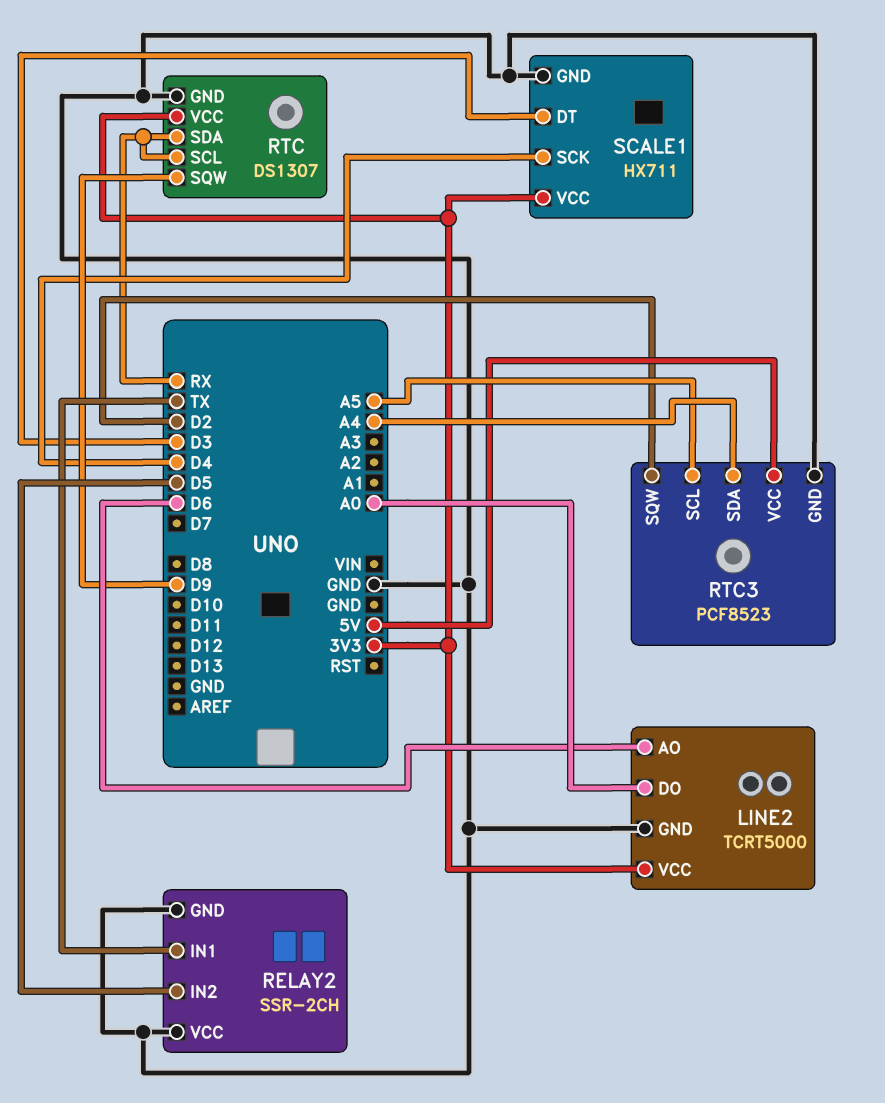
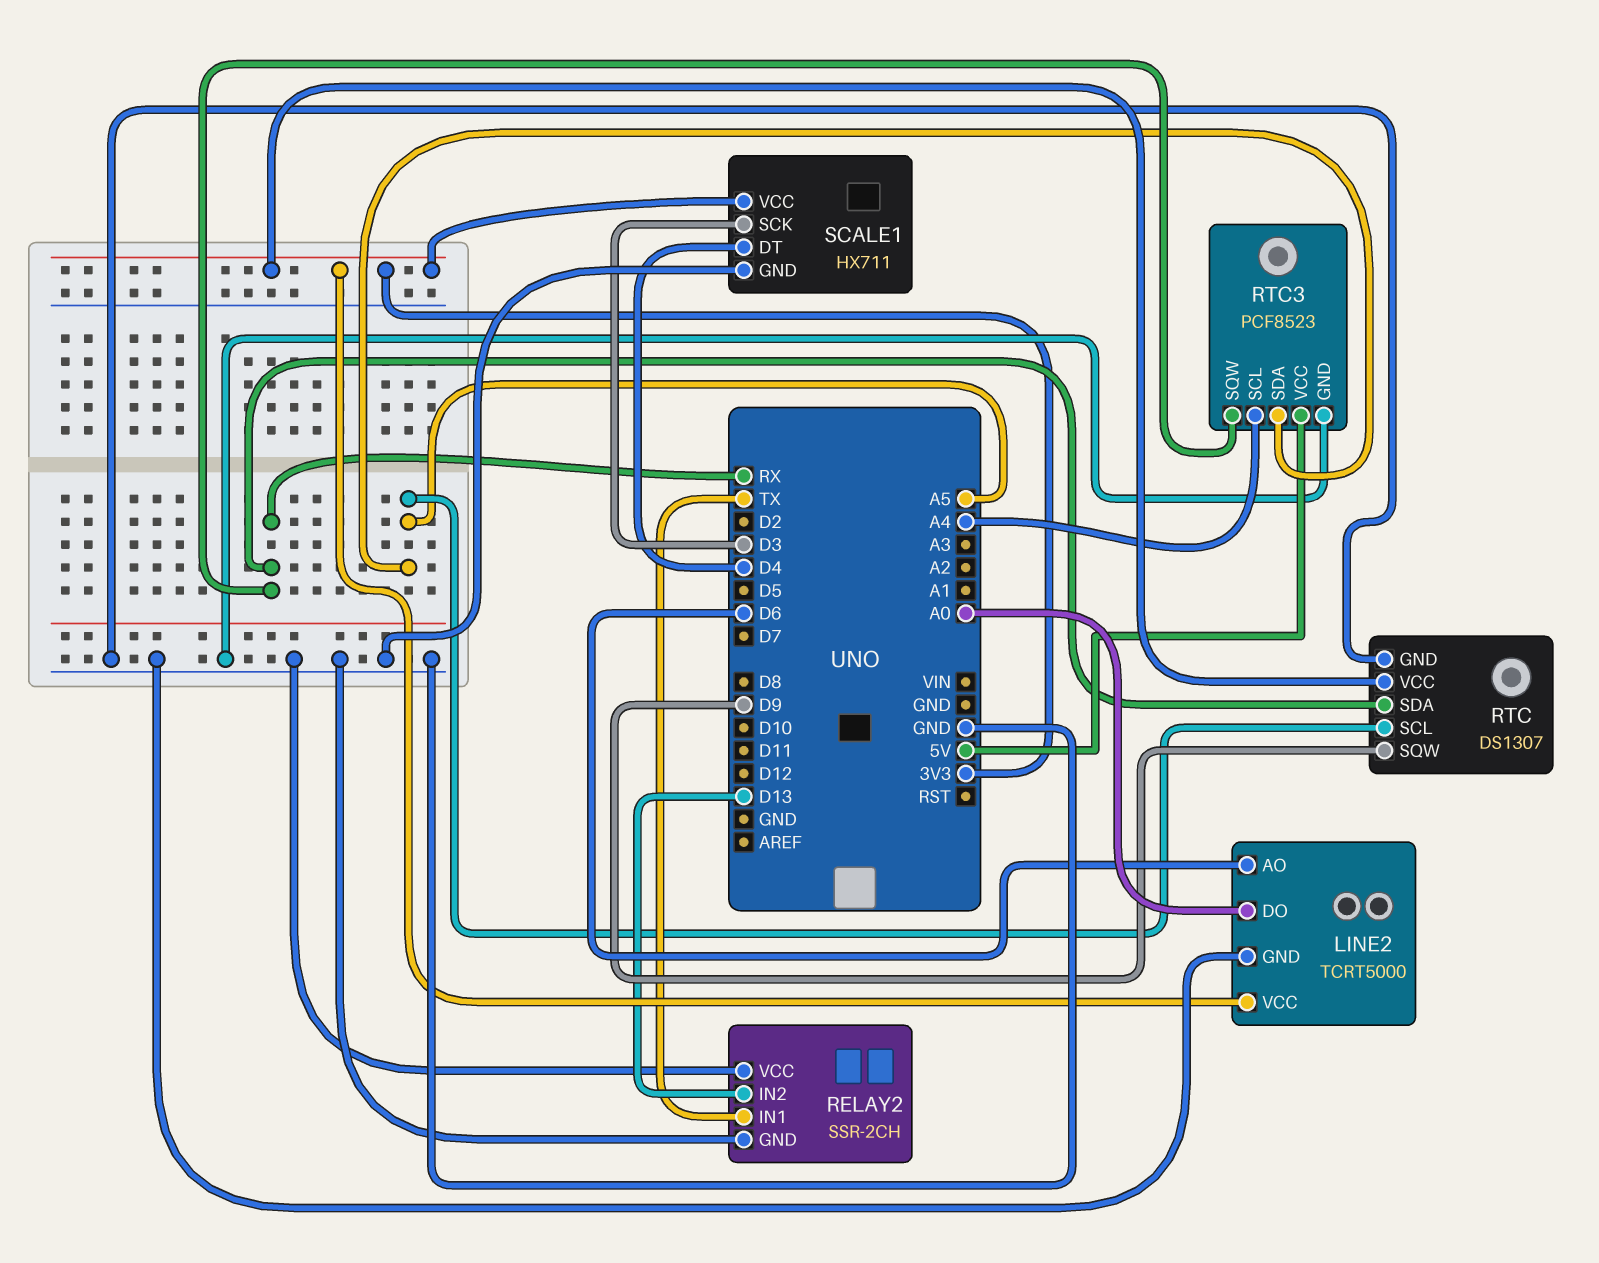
RELAY2 pin IN2: D5 -> D13
RTC pin SCL: RX -> A5
RTC3 pin SCL: A5 -> A4
RTC3 pin SDA: A4 -> A5
RTC3 pin SQW: D2 -> RX
SCALE1 pin DT: D3 -> D4
SCALE1 pin SCK: D4 -> D3

